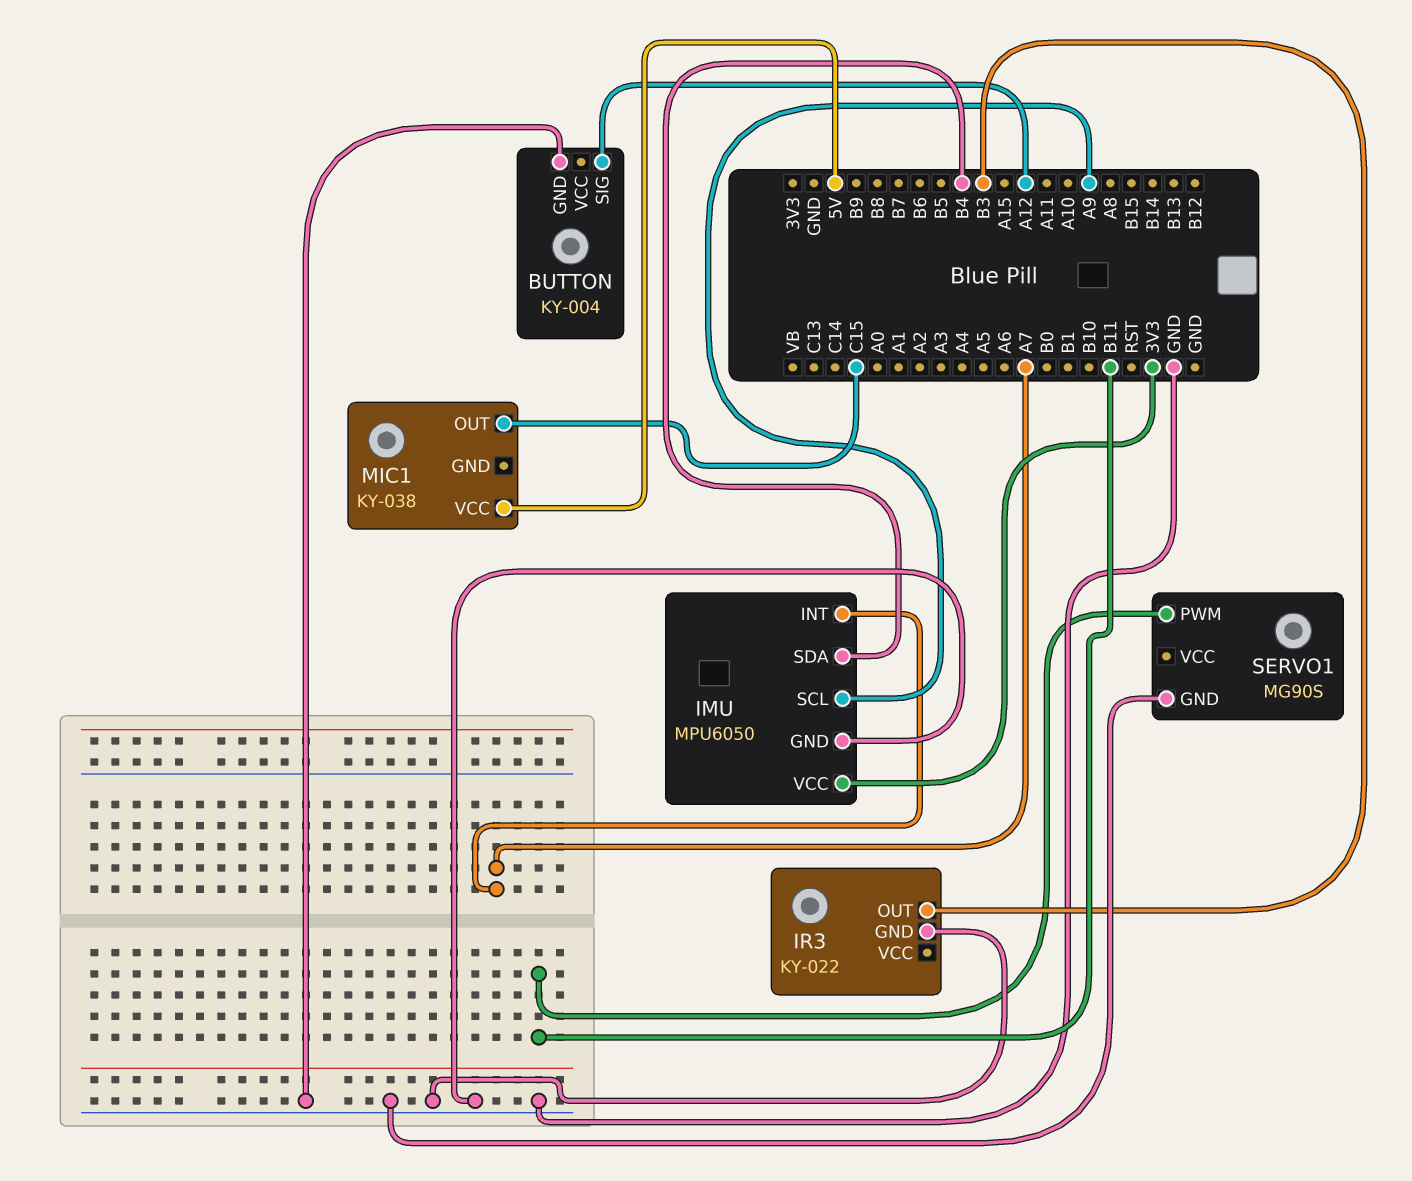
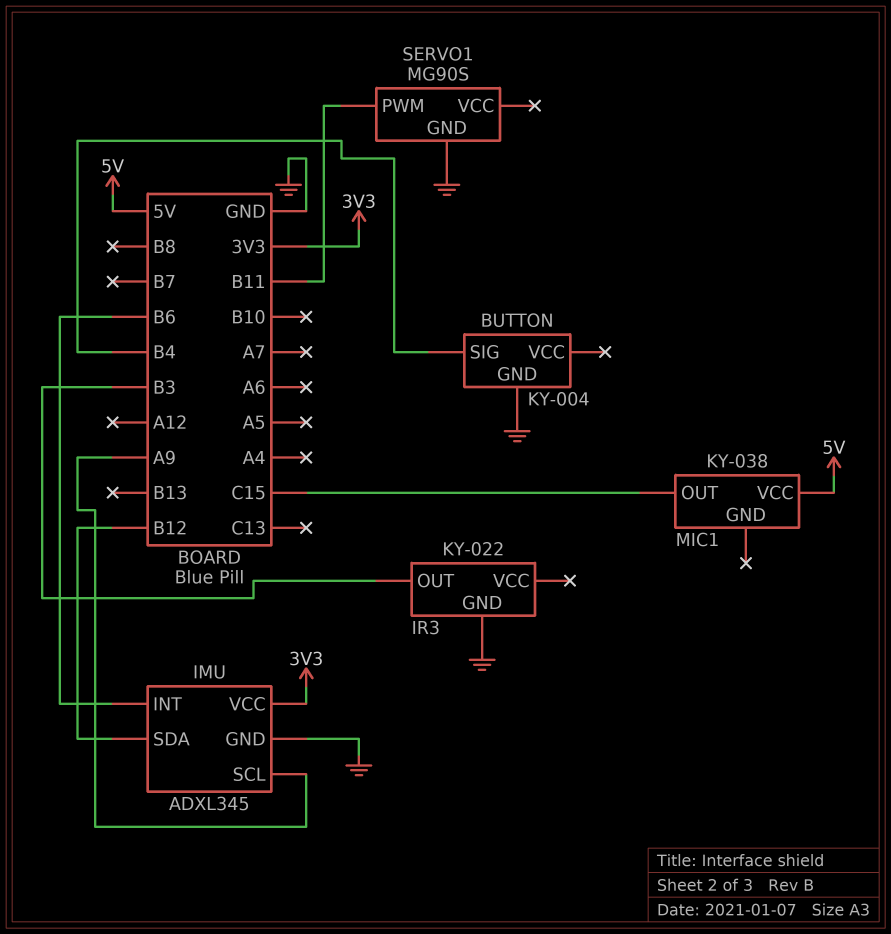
BUTTON pin SIG: A12 -> B4
IMU: MPU6050 -> ADXL345
IMU pin INT: A7 -> B6
IMU pin SDA: B4 -> B12

